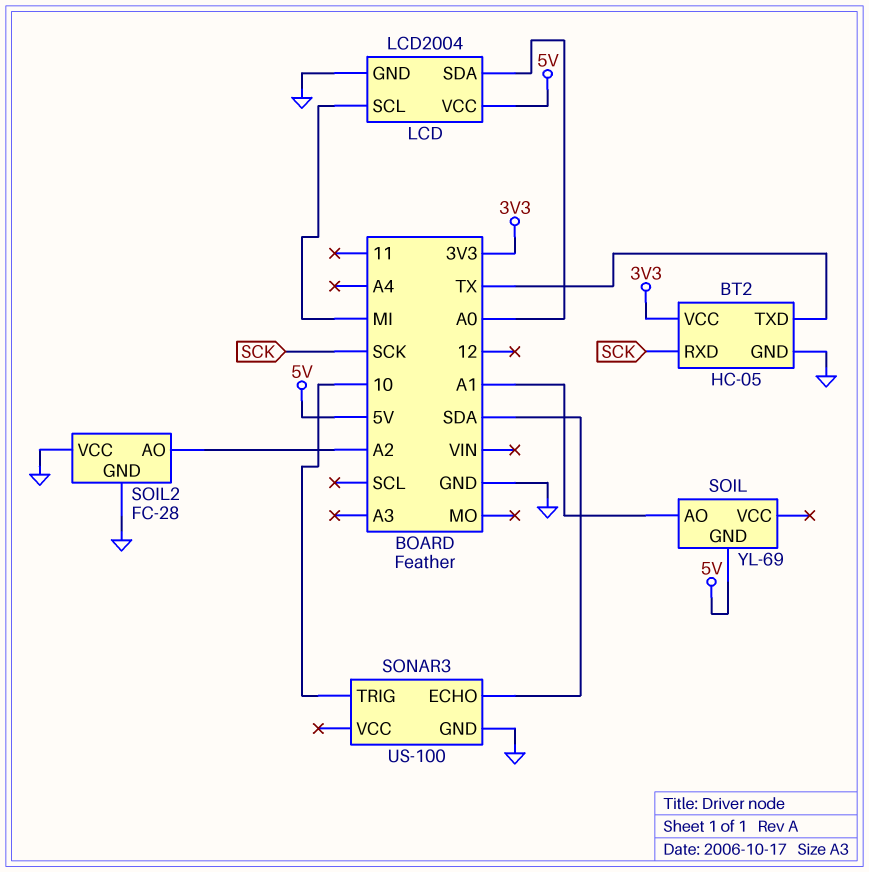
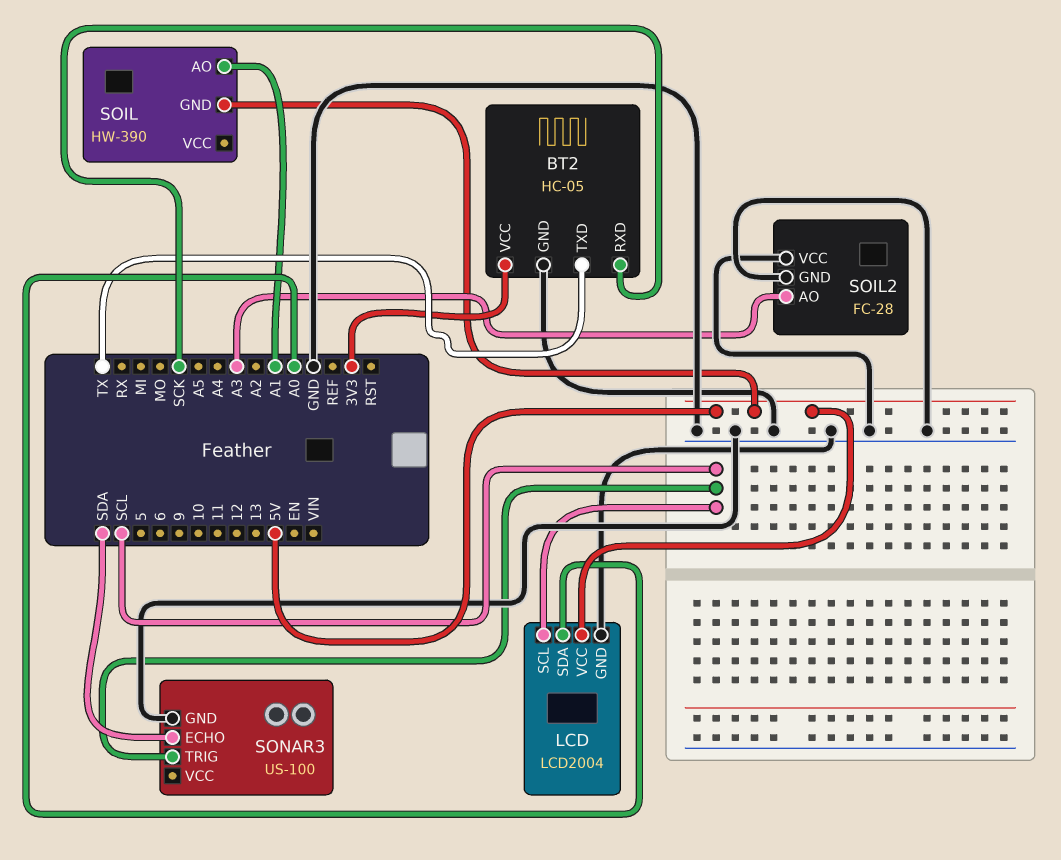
LCD pin SCL: MI -> SCL
SOIL: YL-69 -> HW-390
SOIL2 pin AO: A2 -> A3
SONAR3 pin TRIG: 10 -> SCL

